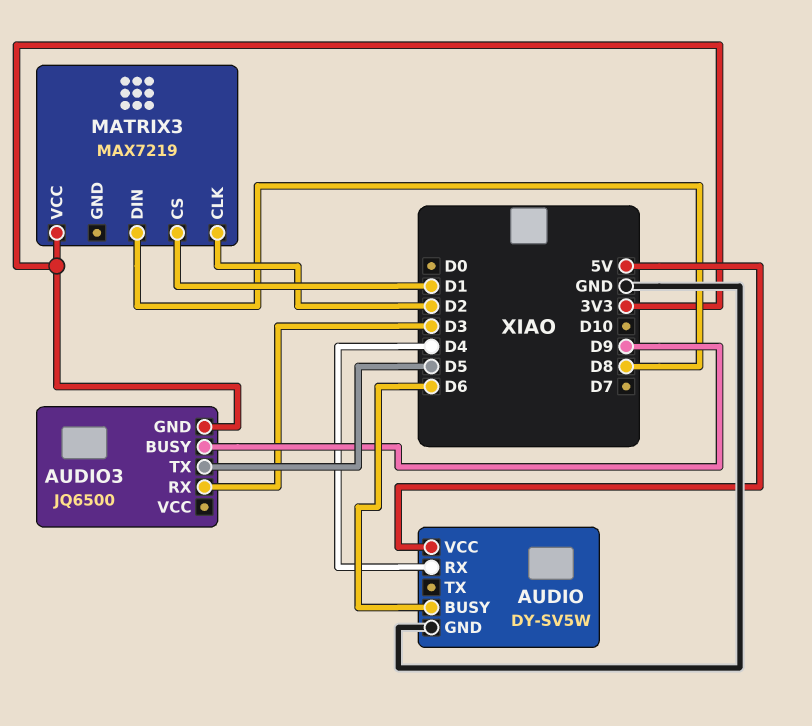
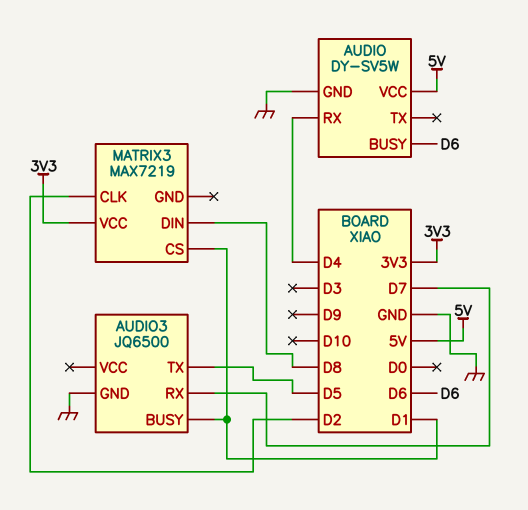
AUDIO3 pin BUSY: D9 -> D1
AUDIO3 pin GND: 3V3 -> GND
AUDIO3 pin RX: D3 -> D7

